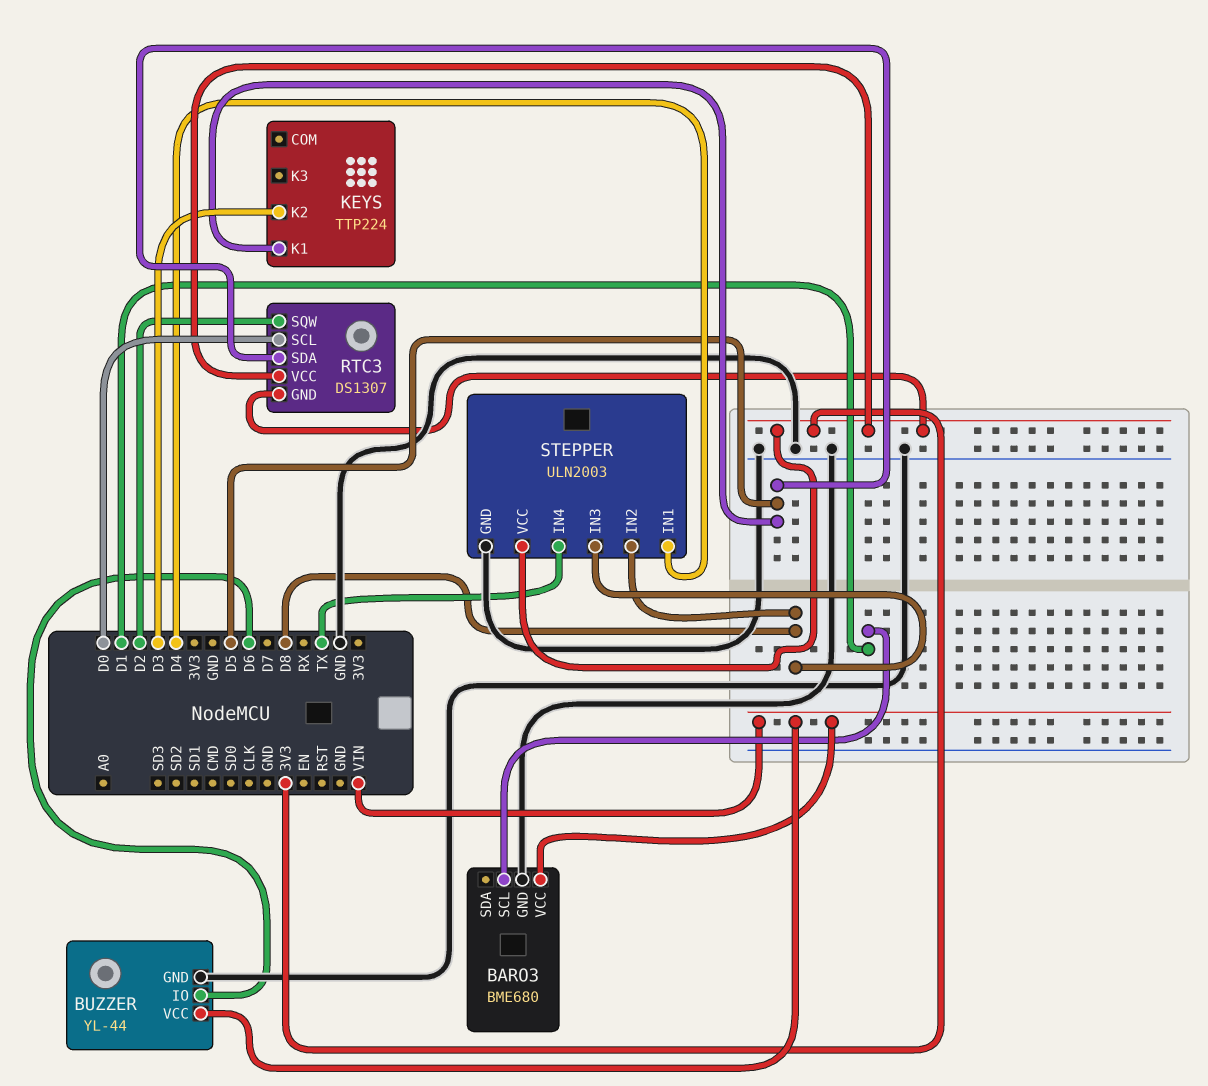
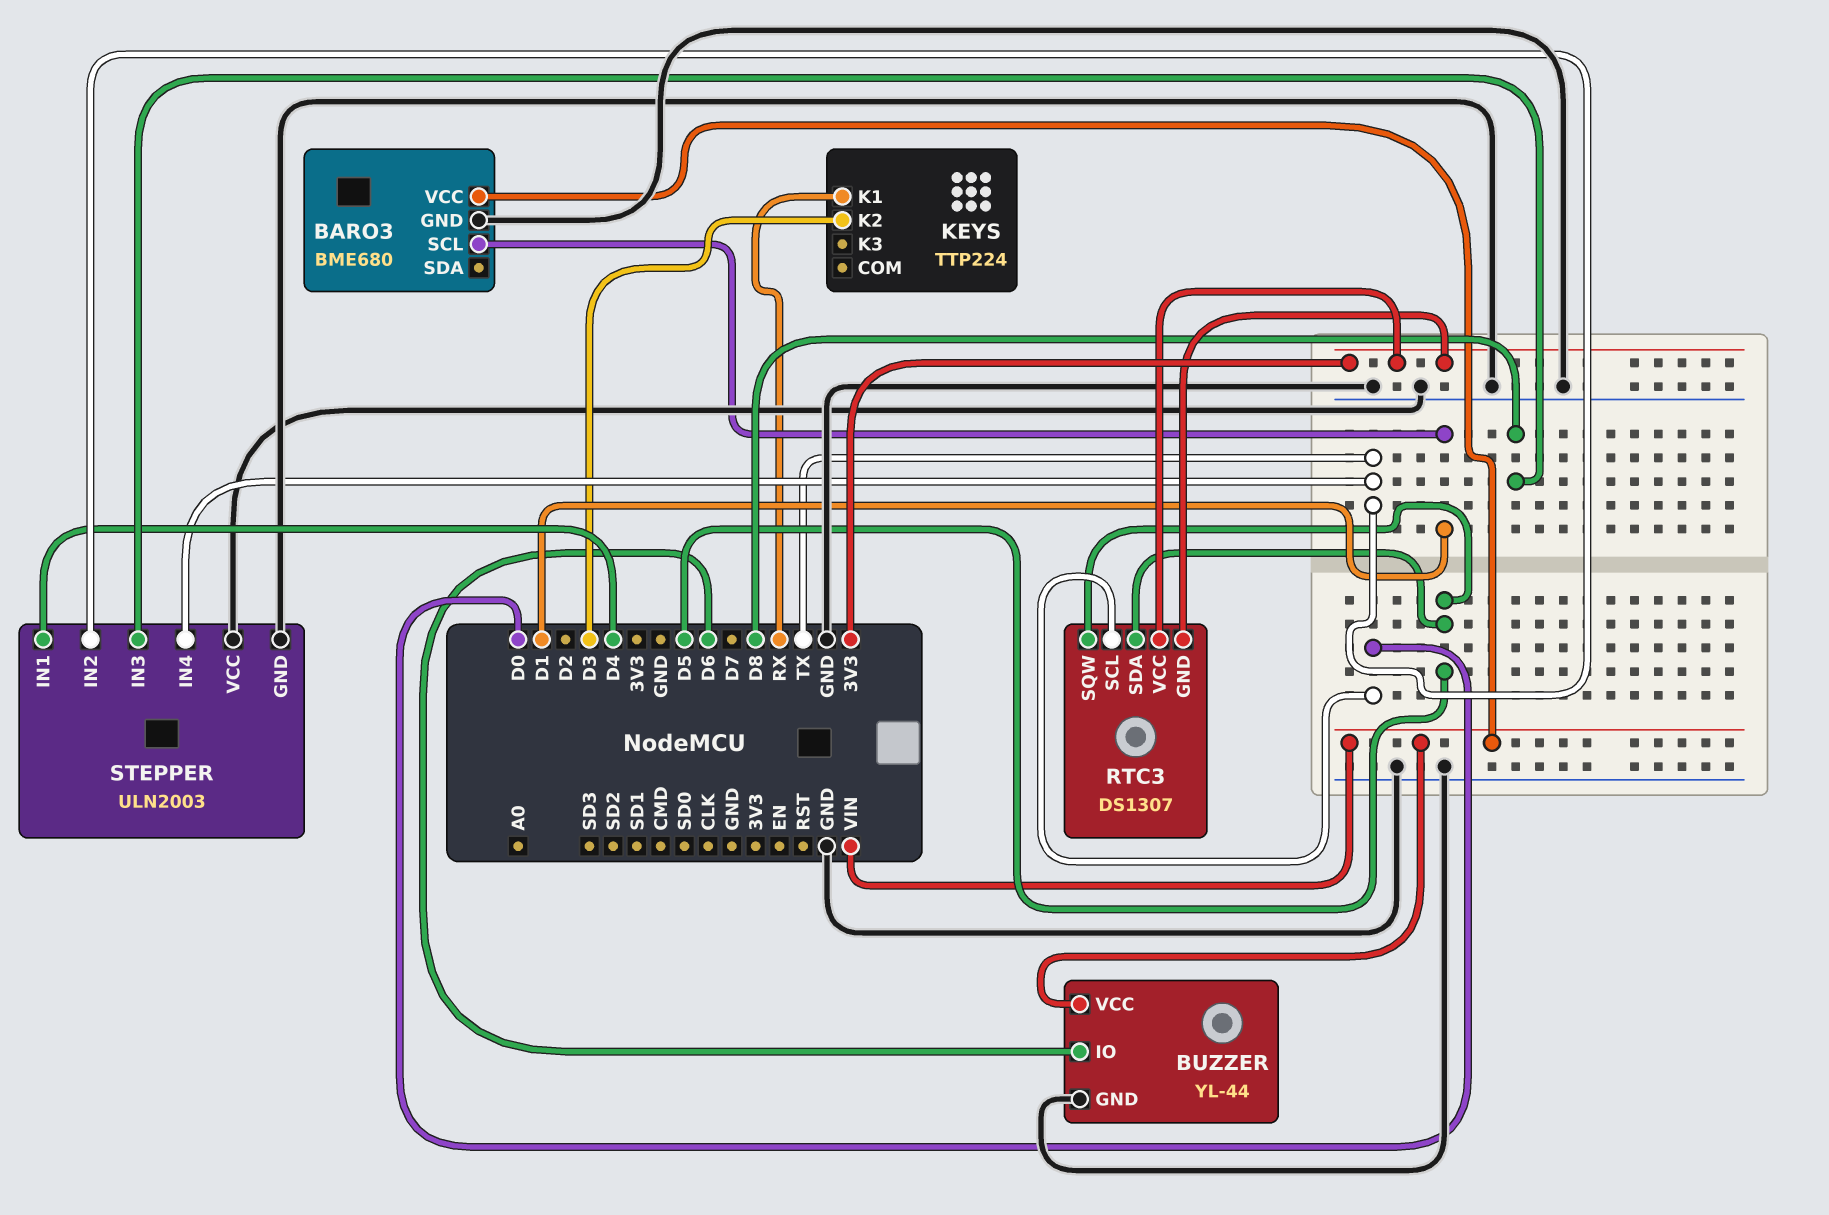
KEYS pin K1: D5 -> RX
RTC3 pin SQW: D2 -> D5
STEPPER pin IN2: D8 -> TX
STEPPER pin VCC: 3V3 -> GND

